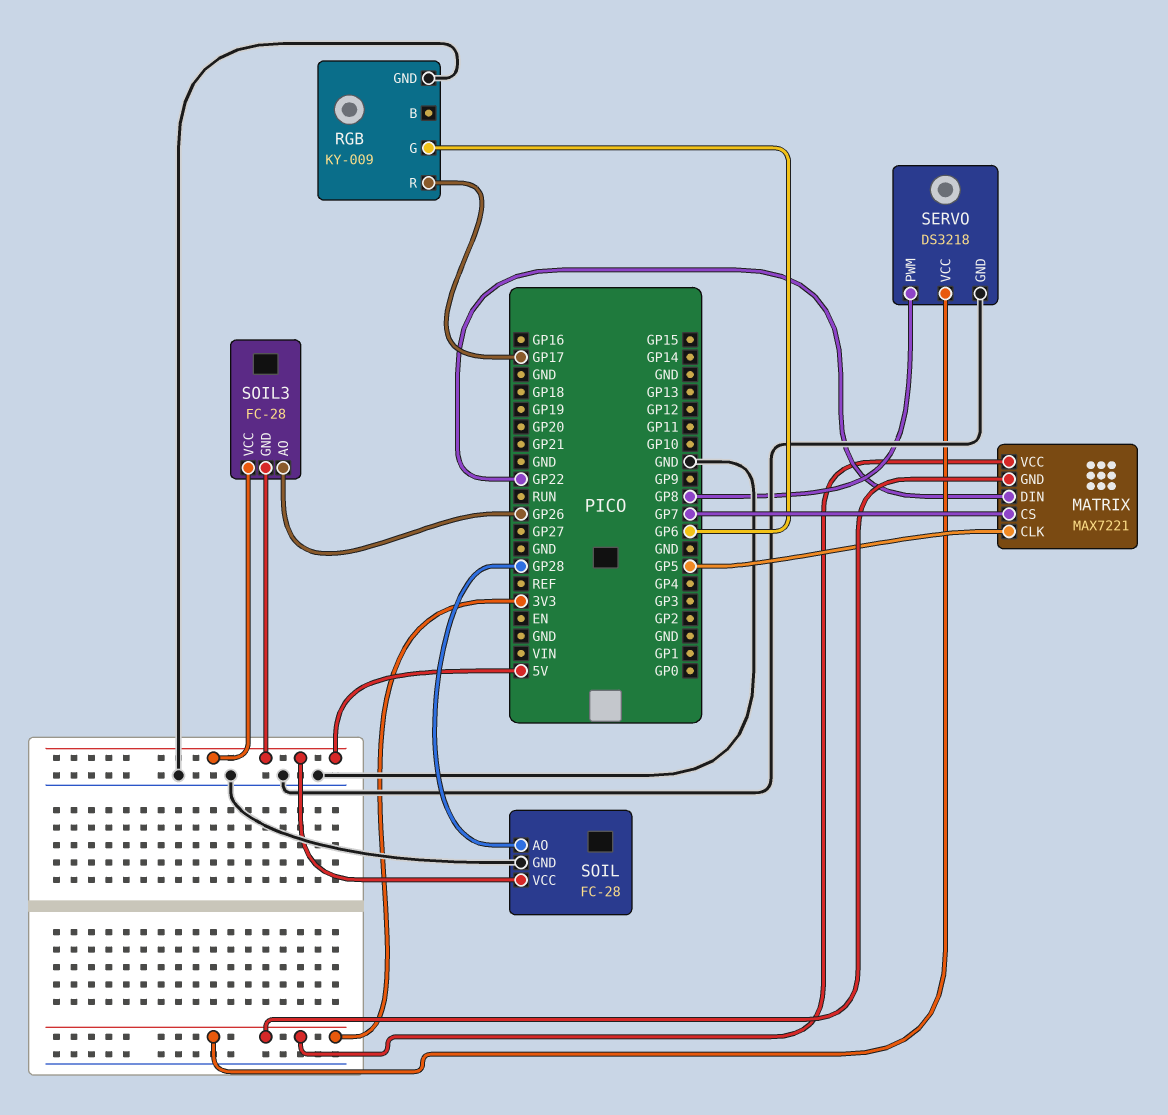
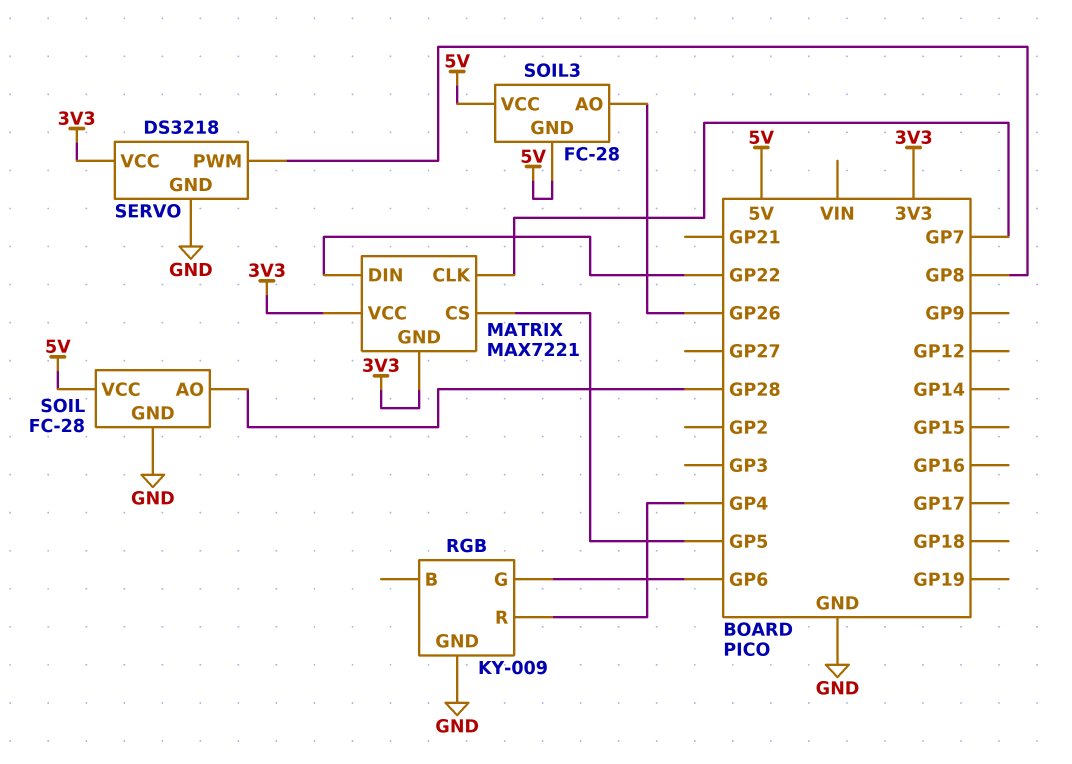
MATRIX pin CLK: GP5 -> GP7
MATRIX pin CS: GP7 -> GP5
RGB pin R: GP17 -> GP4

